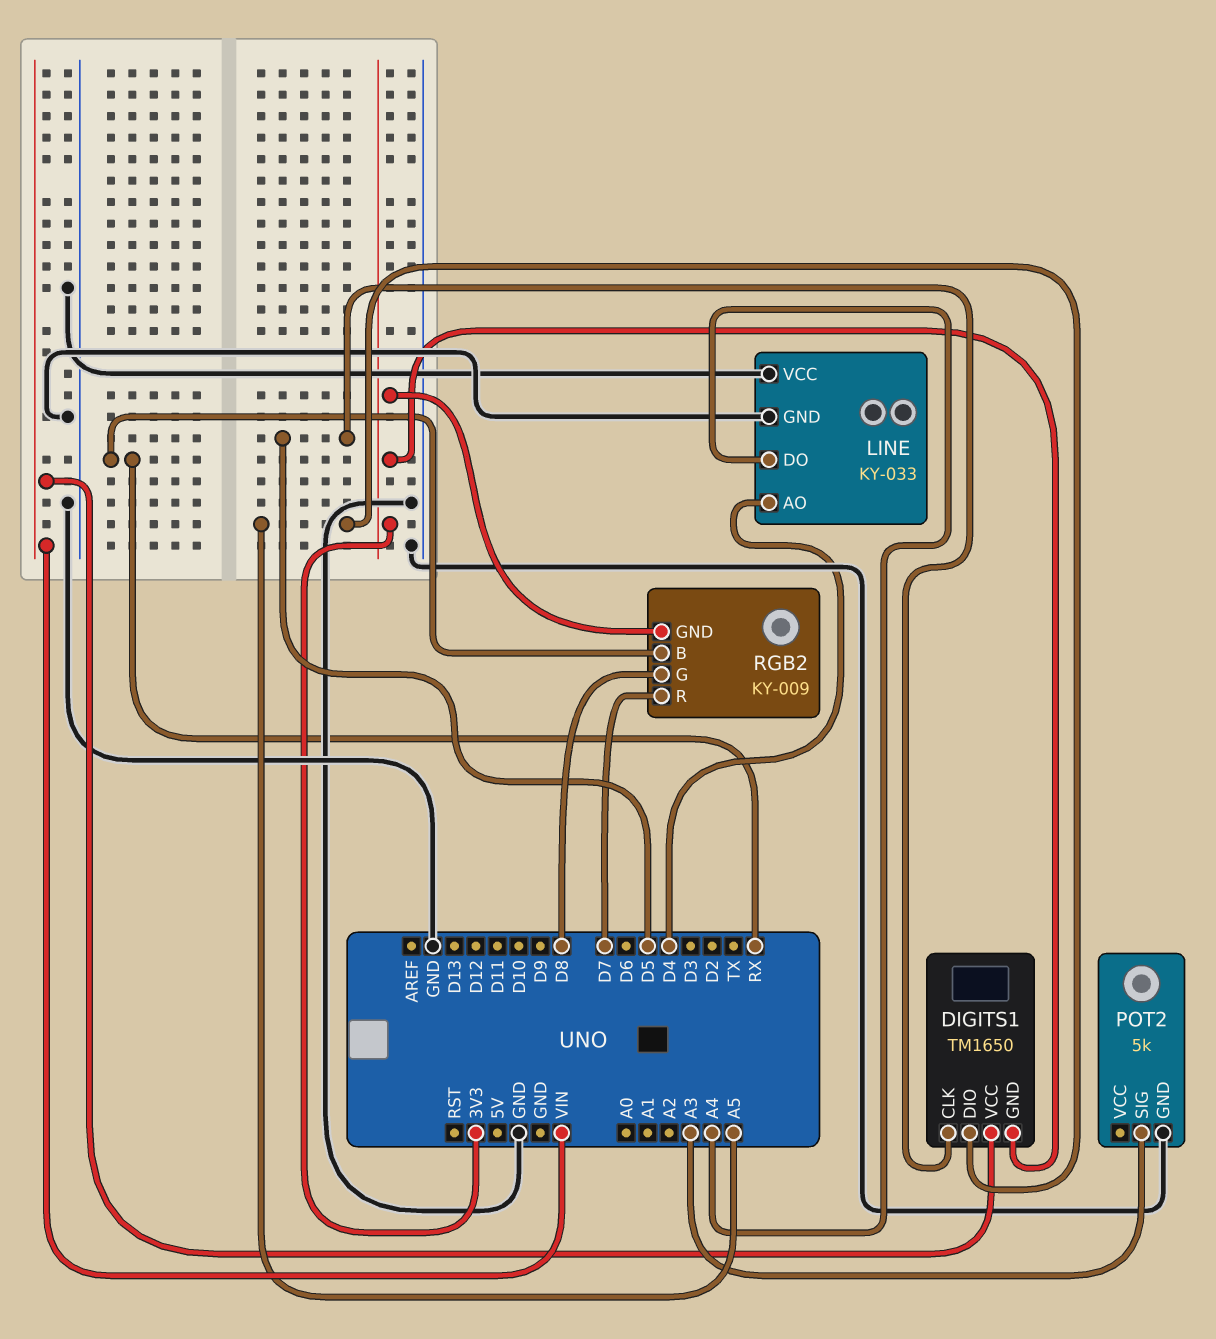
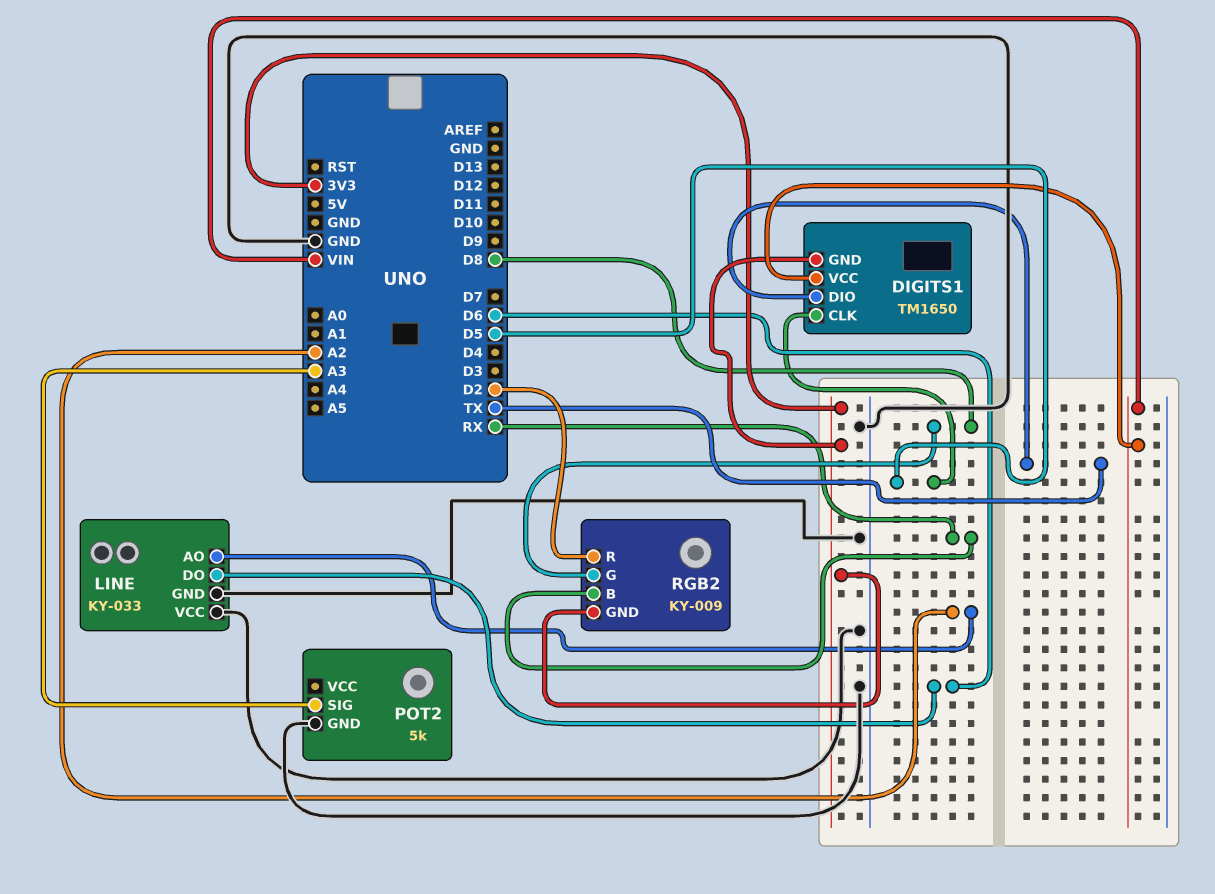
DIGITS1 pin DIO: A5 -> TX
LINE pin AO: D4 -> A2
LINE pin DO: A4 -> D6
RGB2 pin R: D7 -> D2

